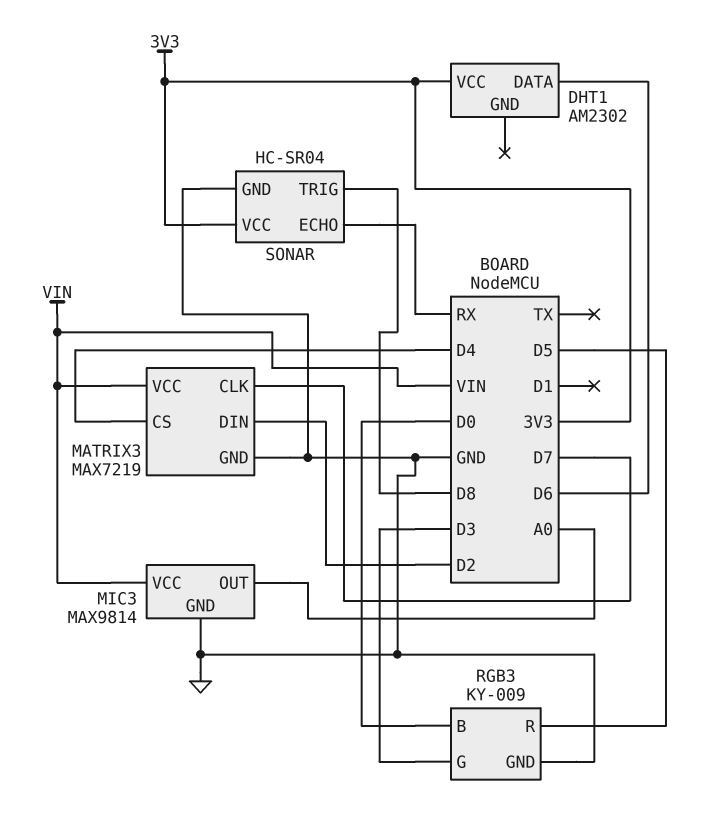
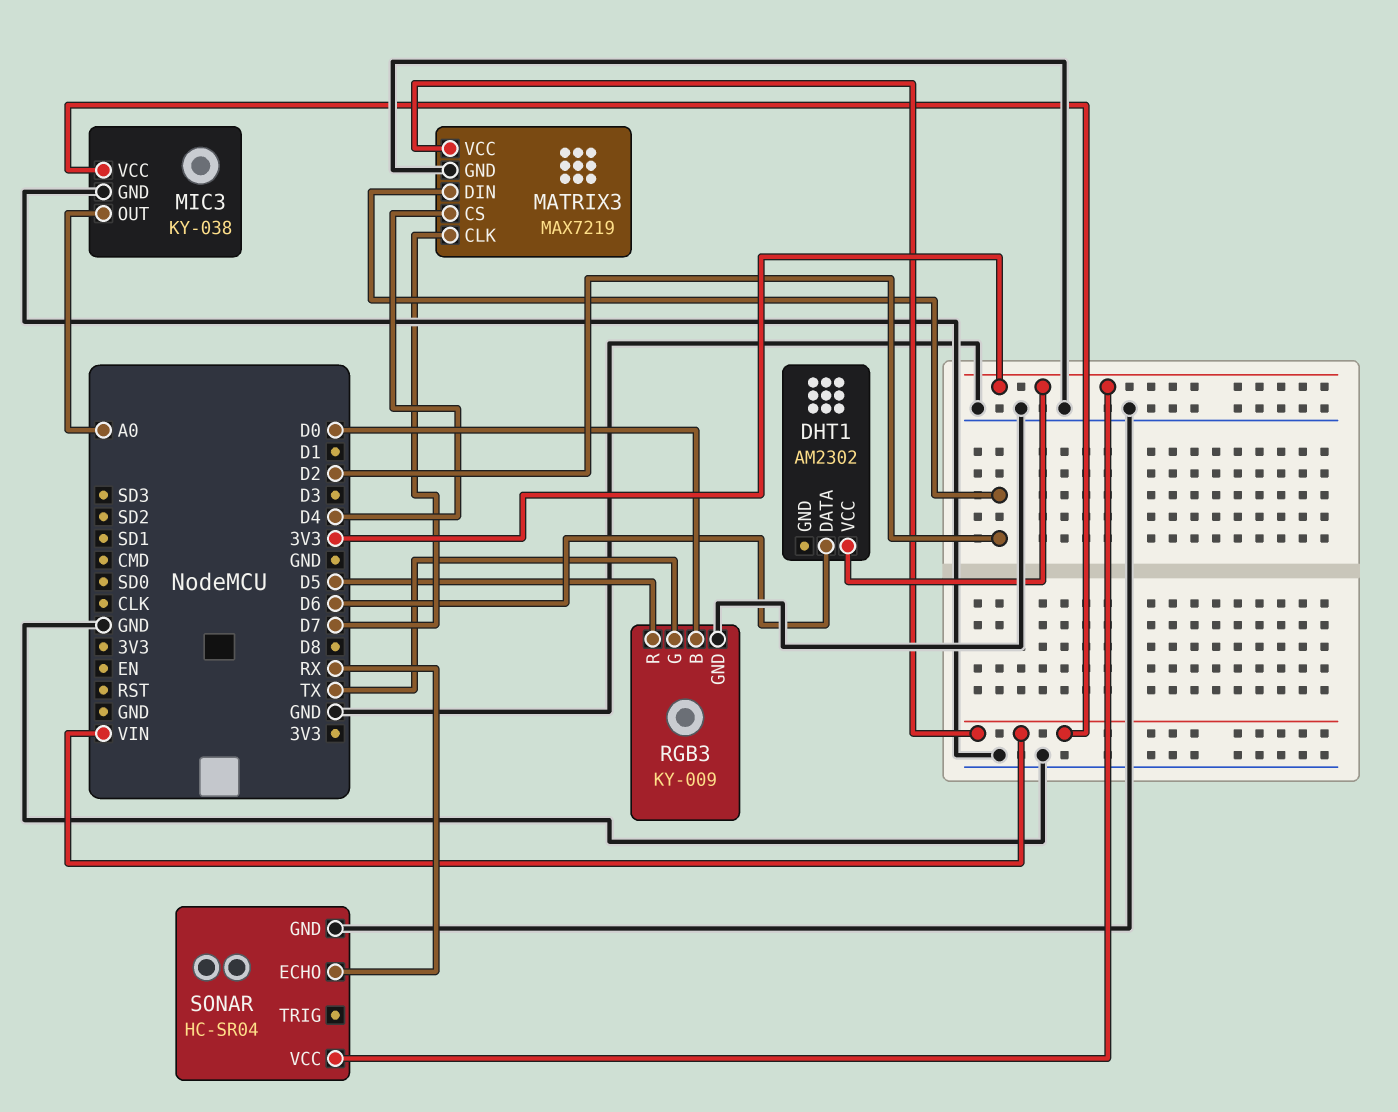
MIC3: MAX9814 -> KY-038
RGB3 pin G: D3 -> TX
SONAR pin TRIG: D8 -> none

